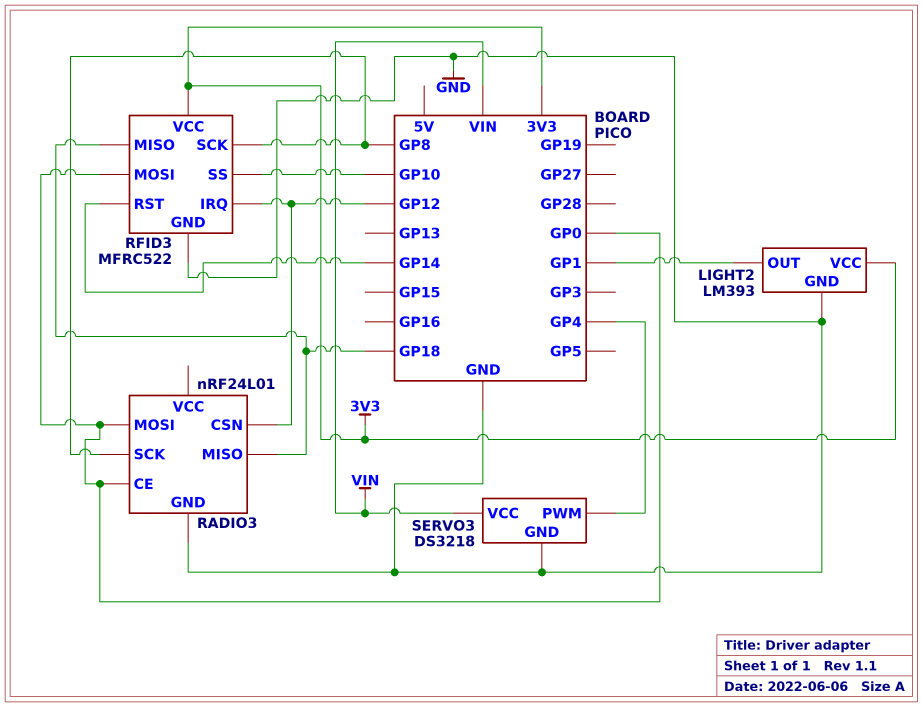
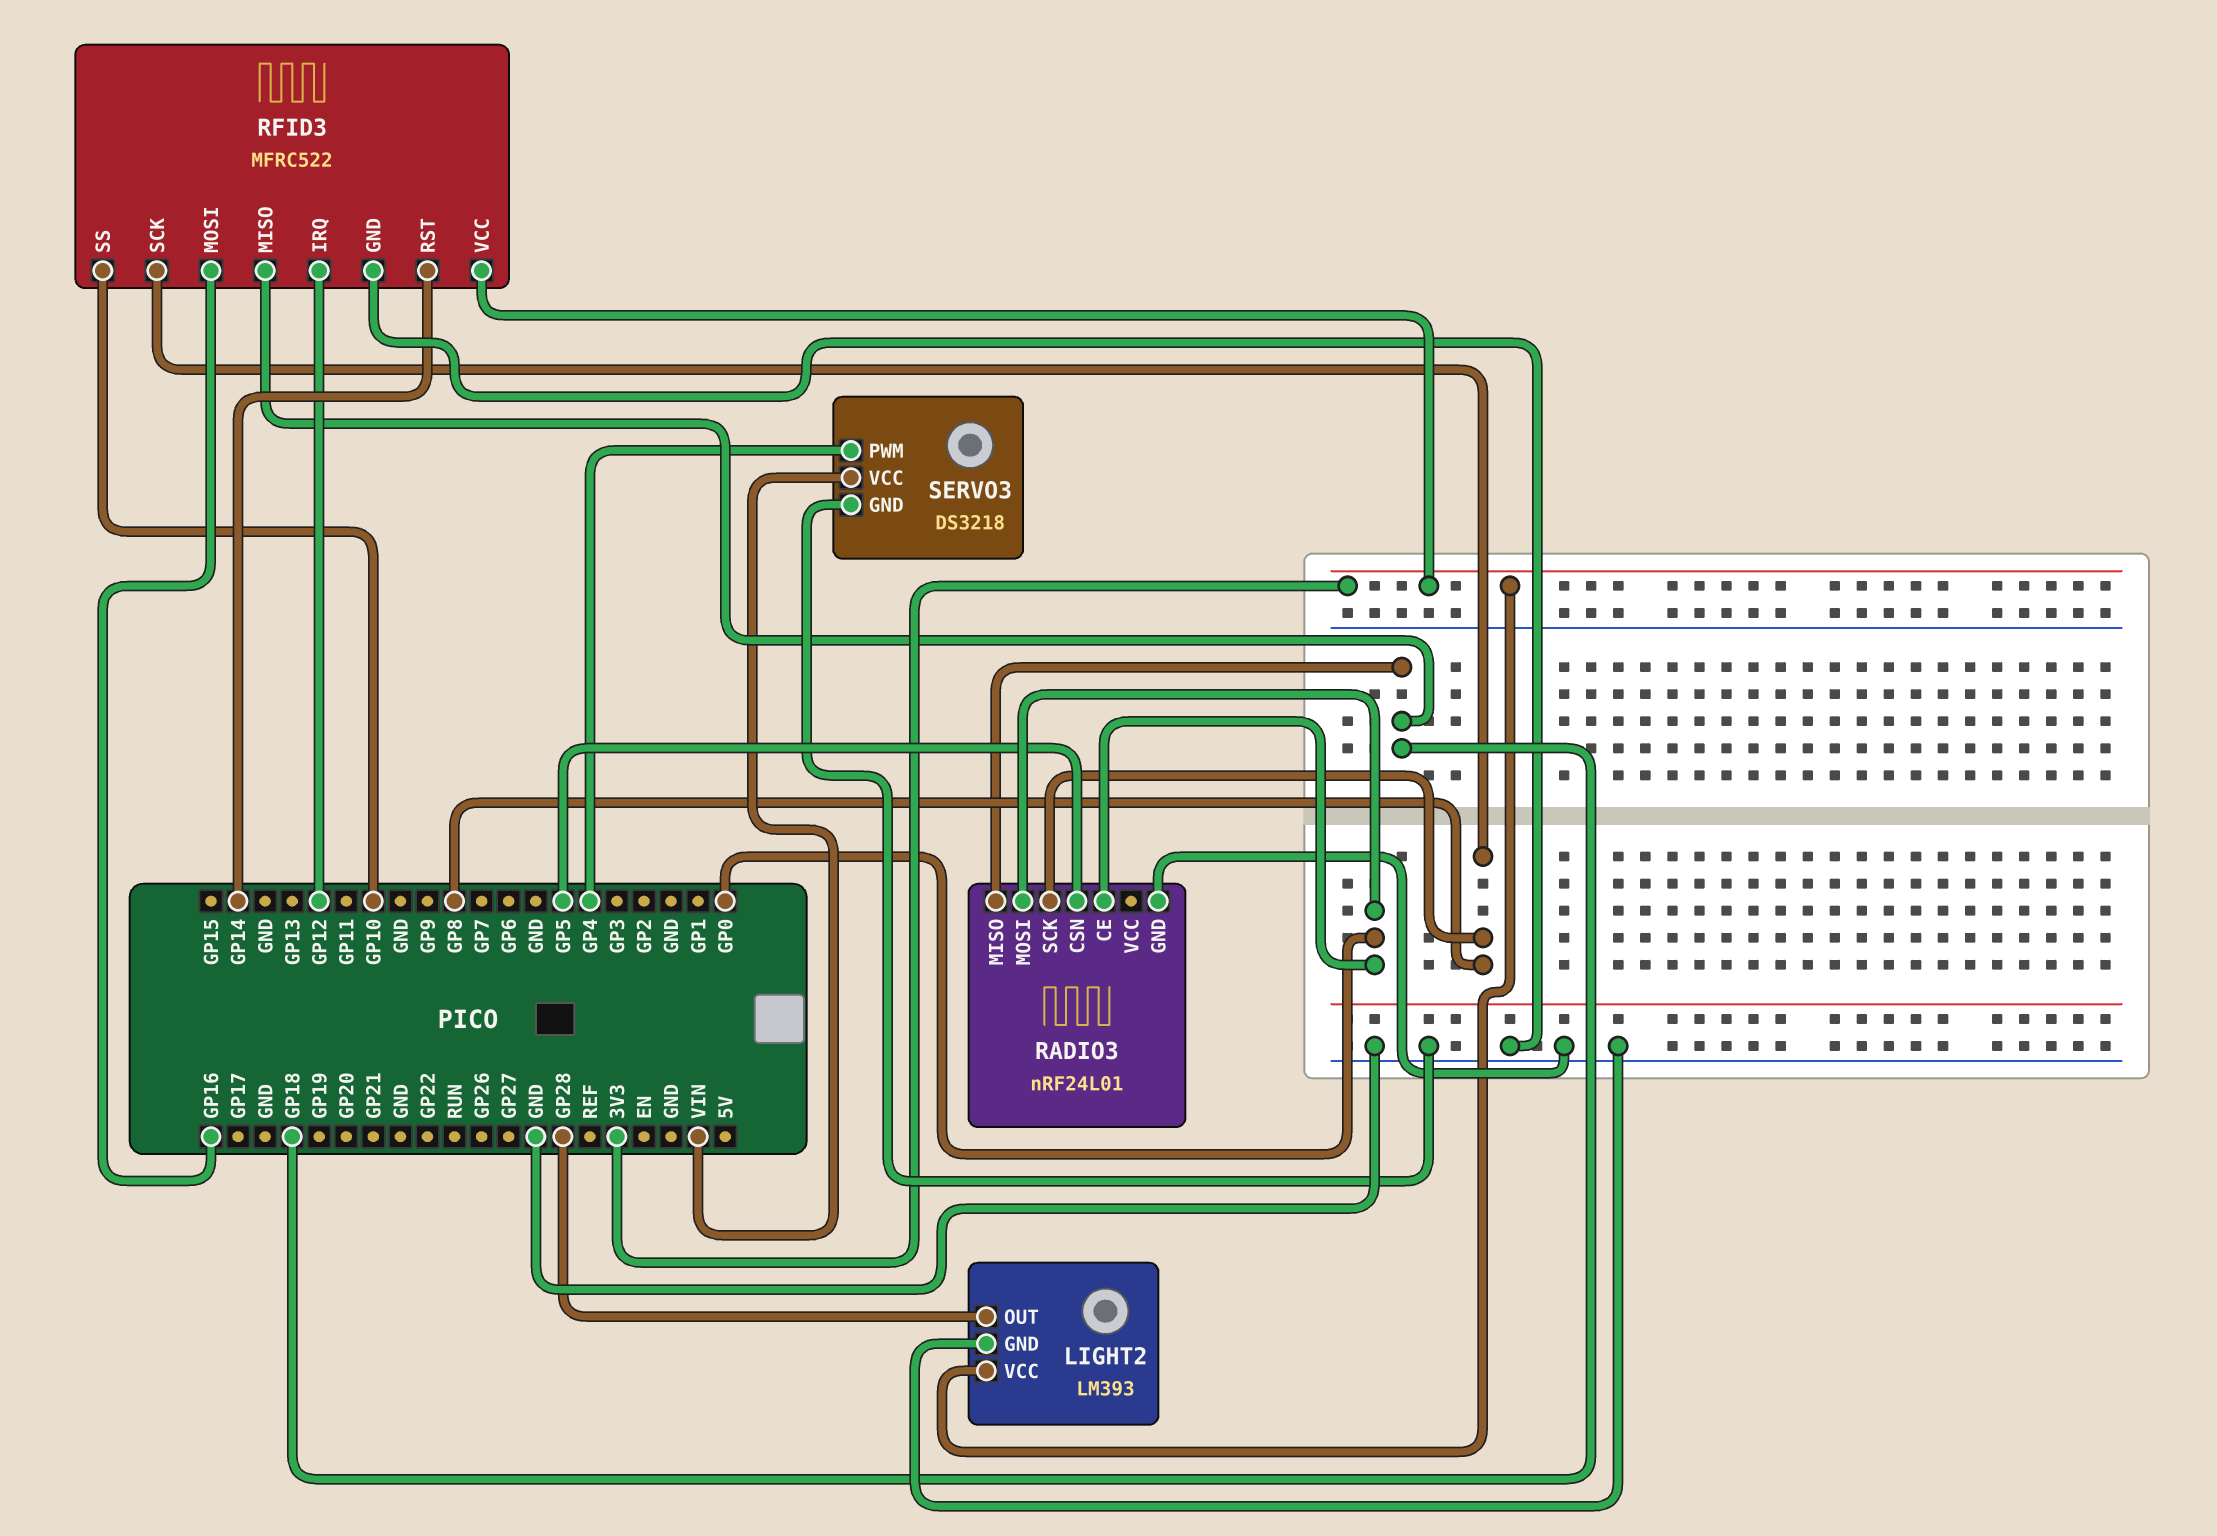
LIGHT2 pin OUT: GP1 -> GP28
RADIO3 pin CSN: GP12 -> GP5
RFID3 pin MOSI: GP0 -> GP16

